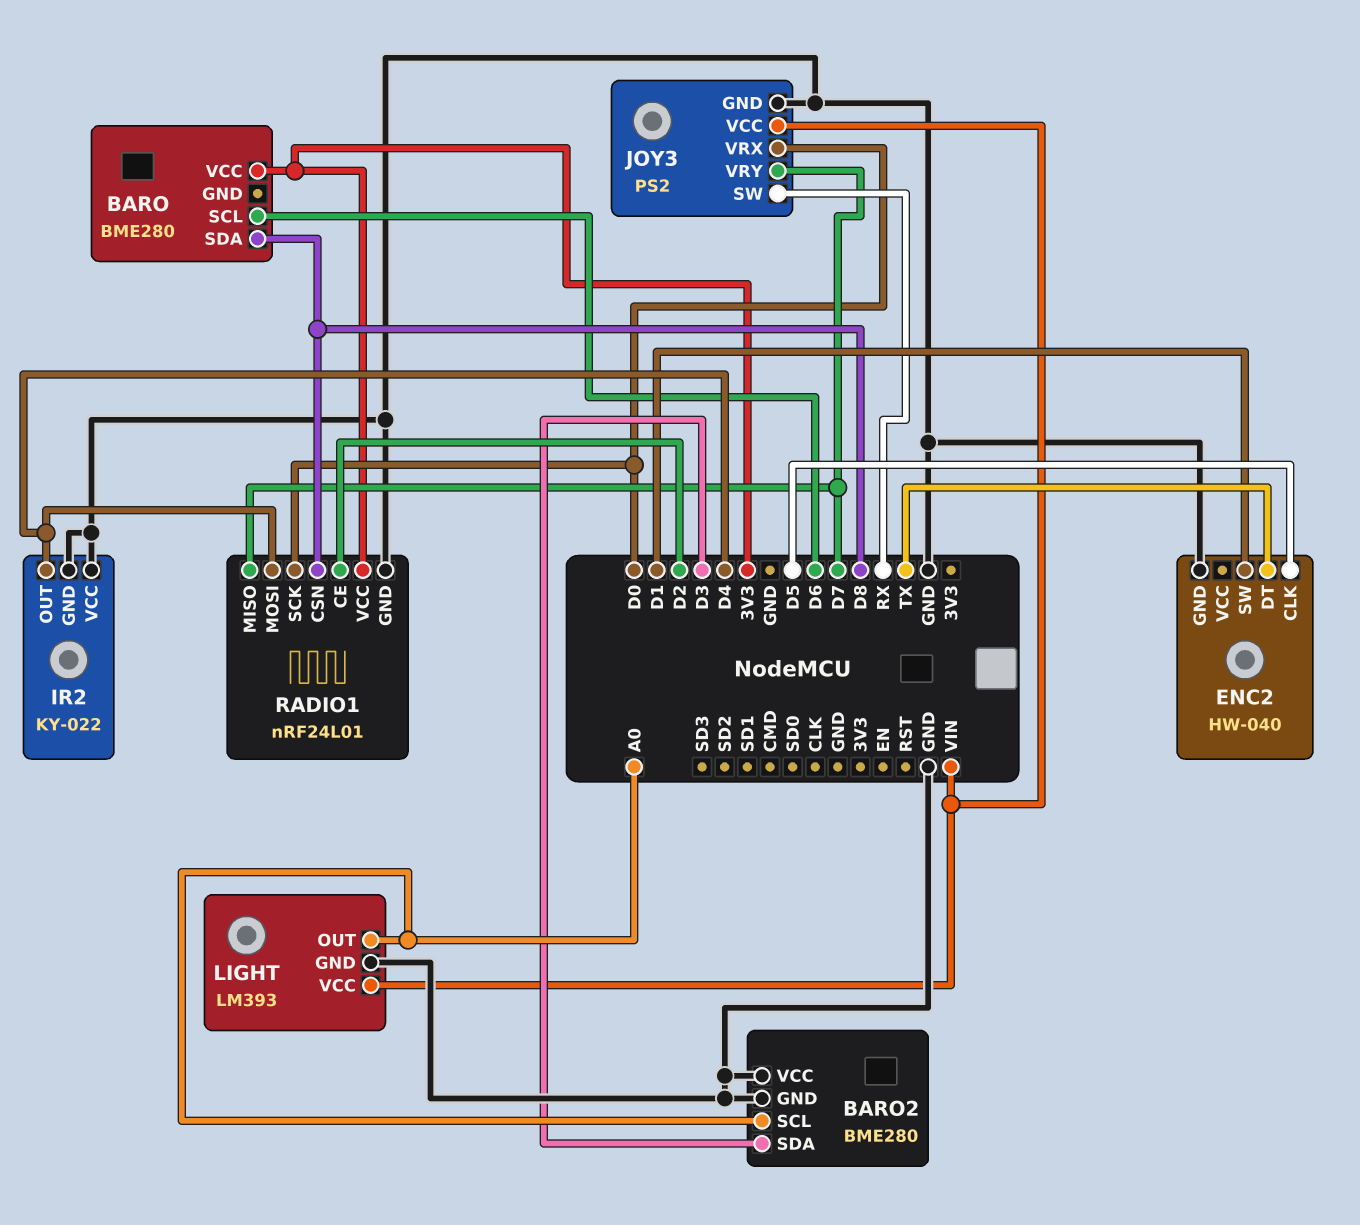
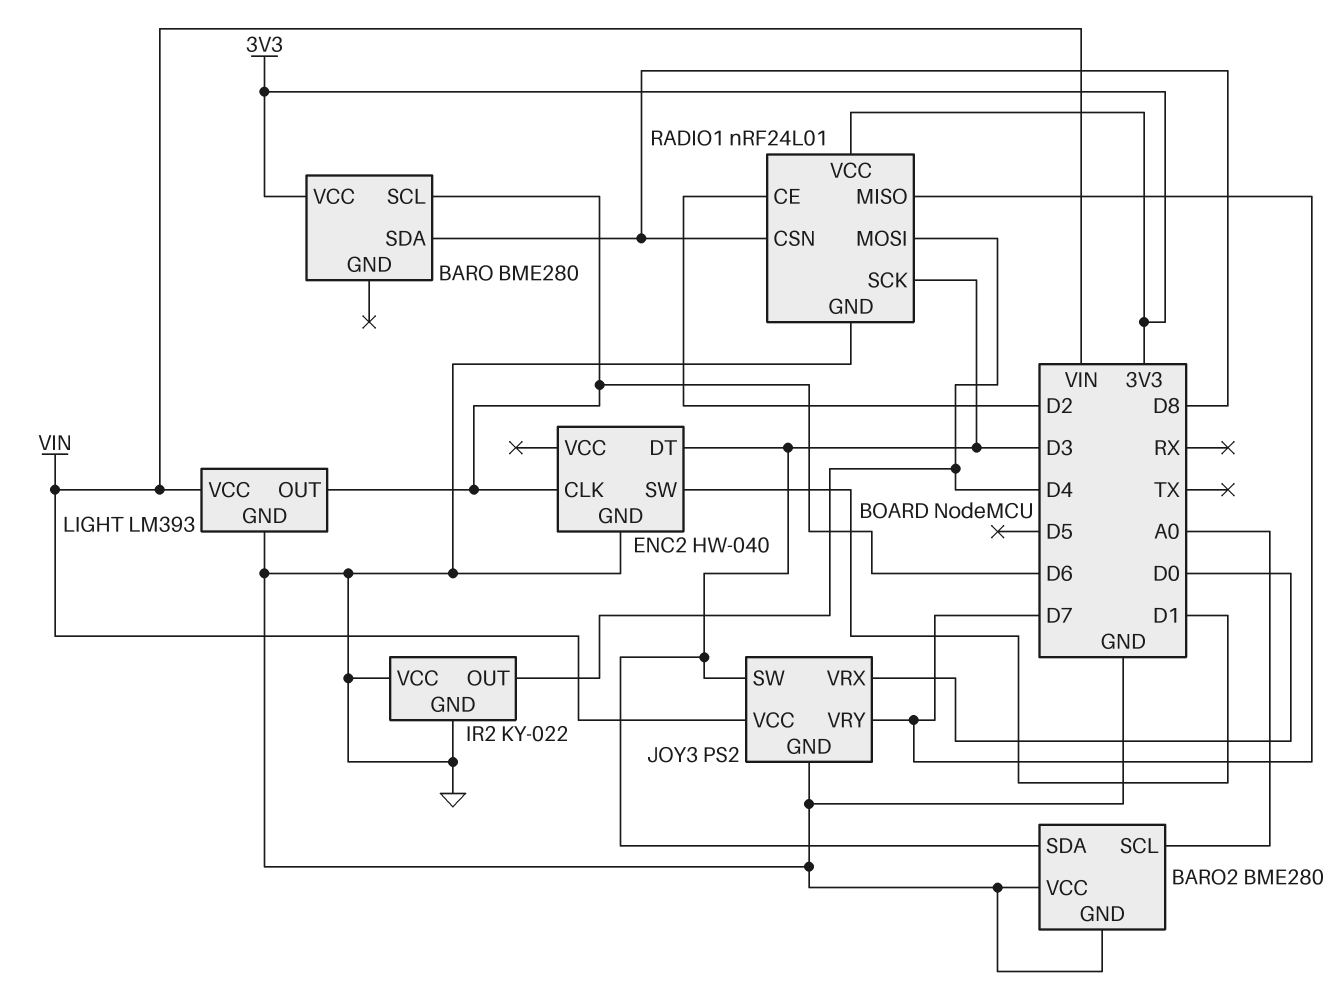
ENC2 pin CLK: D5 -> D6
ENC2 pin DT: TX -> D3
JOY3 pin SW: RX -> D3
LIGHT pin OUT: A0 -> D6
RADIO1 pin SCK: D0 -> D3

